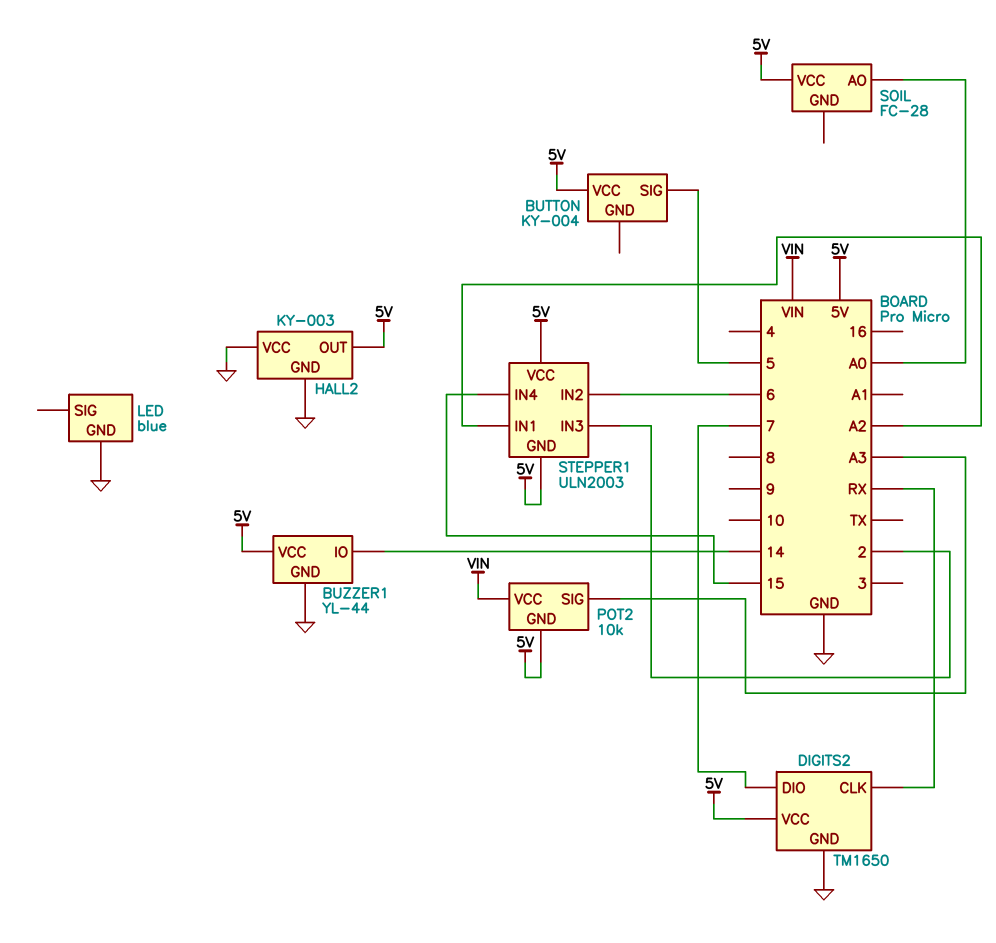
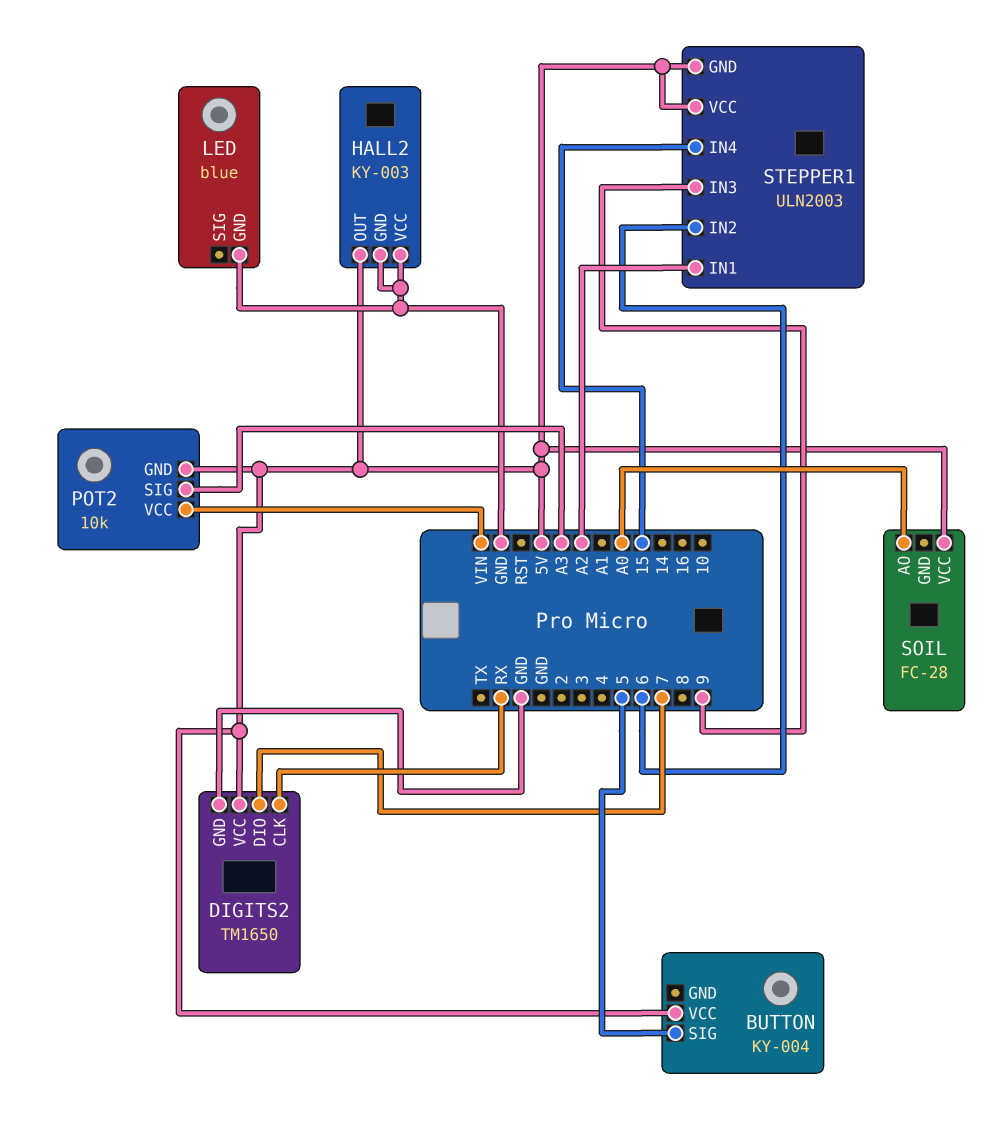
BUZZER1: YL-44 -> none
BUZZER1 pin GND: GND -> none
BUZZER1 pin IO: 14 -> none
BUZZER1 pin VCC: 5V -> none
STEPPER1 pin IN3: 2 -> 9

